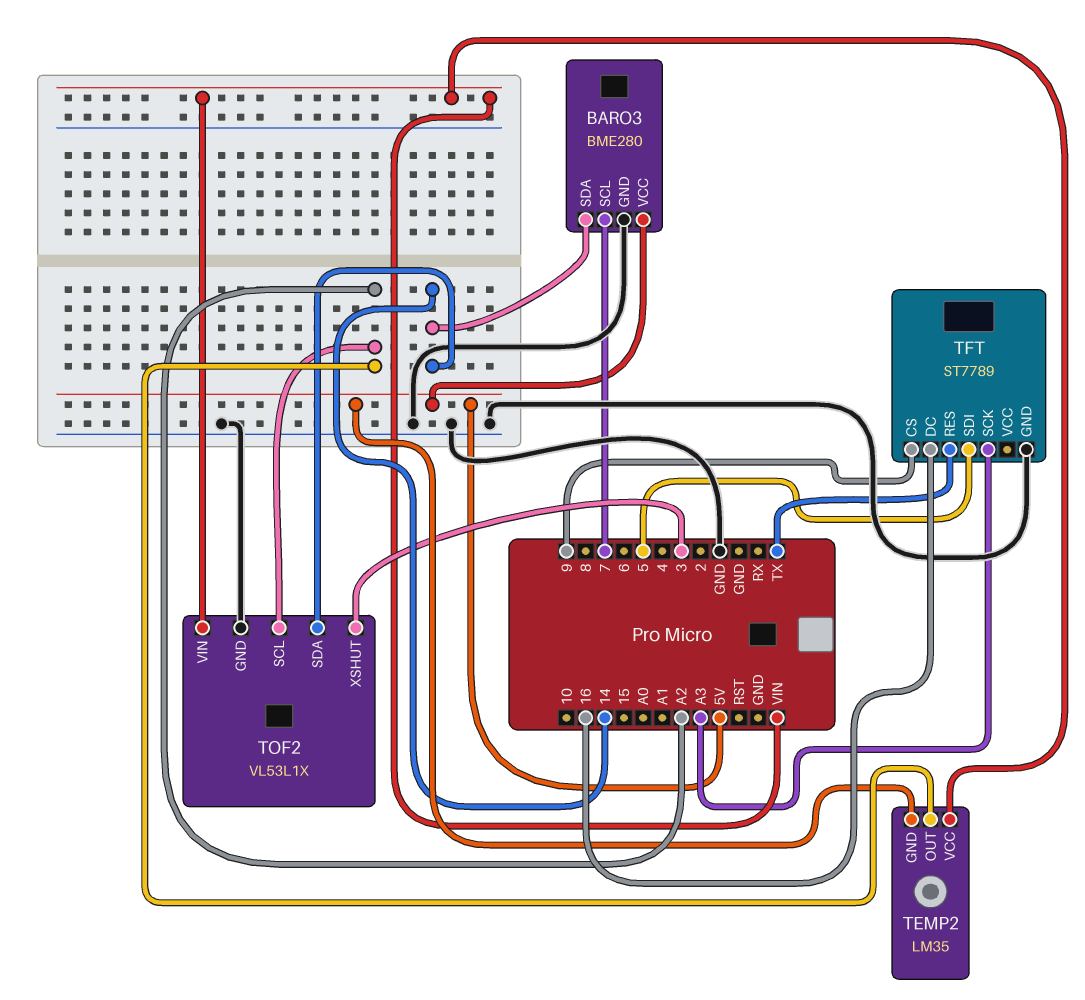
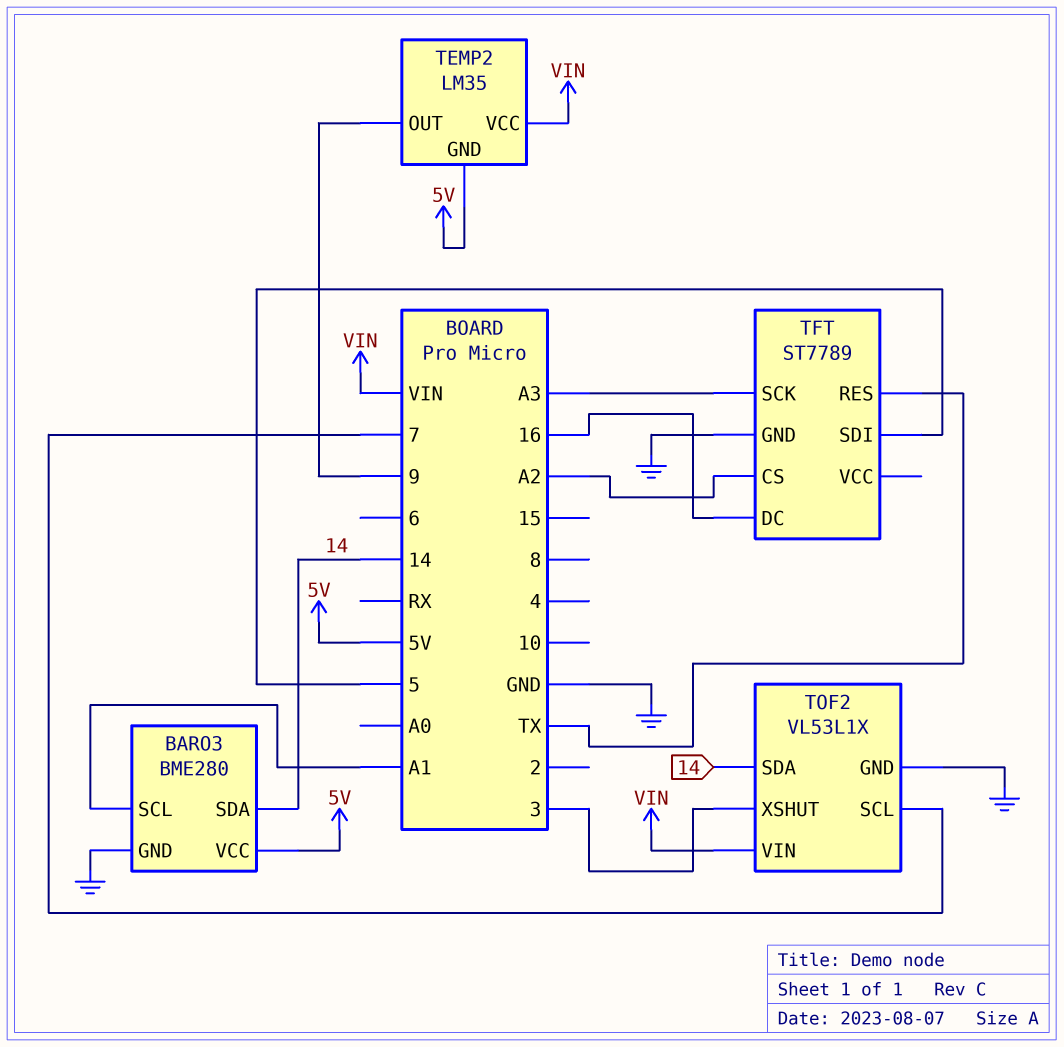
BARO3 pin SCL: 7 -> A1
TEMP2 pin OUT: A2 -> 9
TFT pin CS: 9 -> A2
TOF2 pin SCL: A2 -> 7

